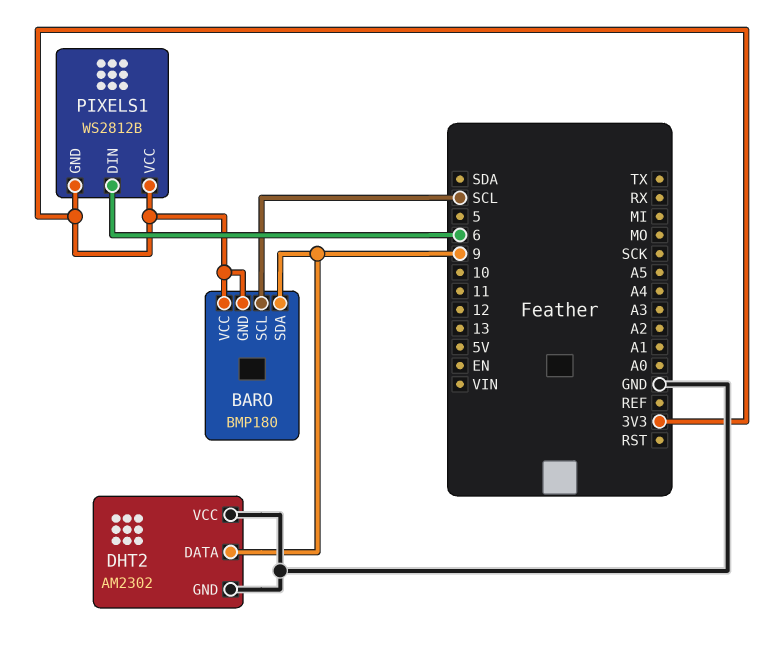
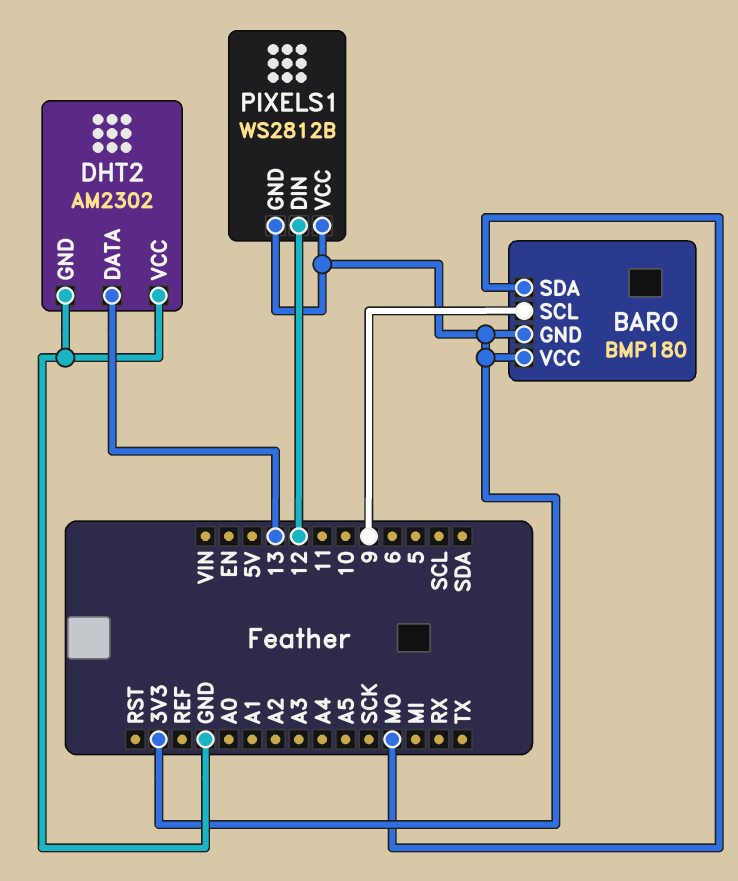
BARO pin SCL: SCL -> 9
BARO pin SDA: 9 -> MO
DHT2 pin DATA: 9 -> 13
PIXELS1 pin DIN: 6 -> 12

